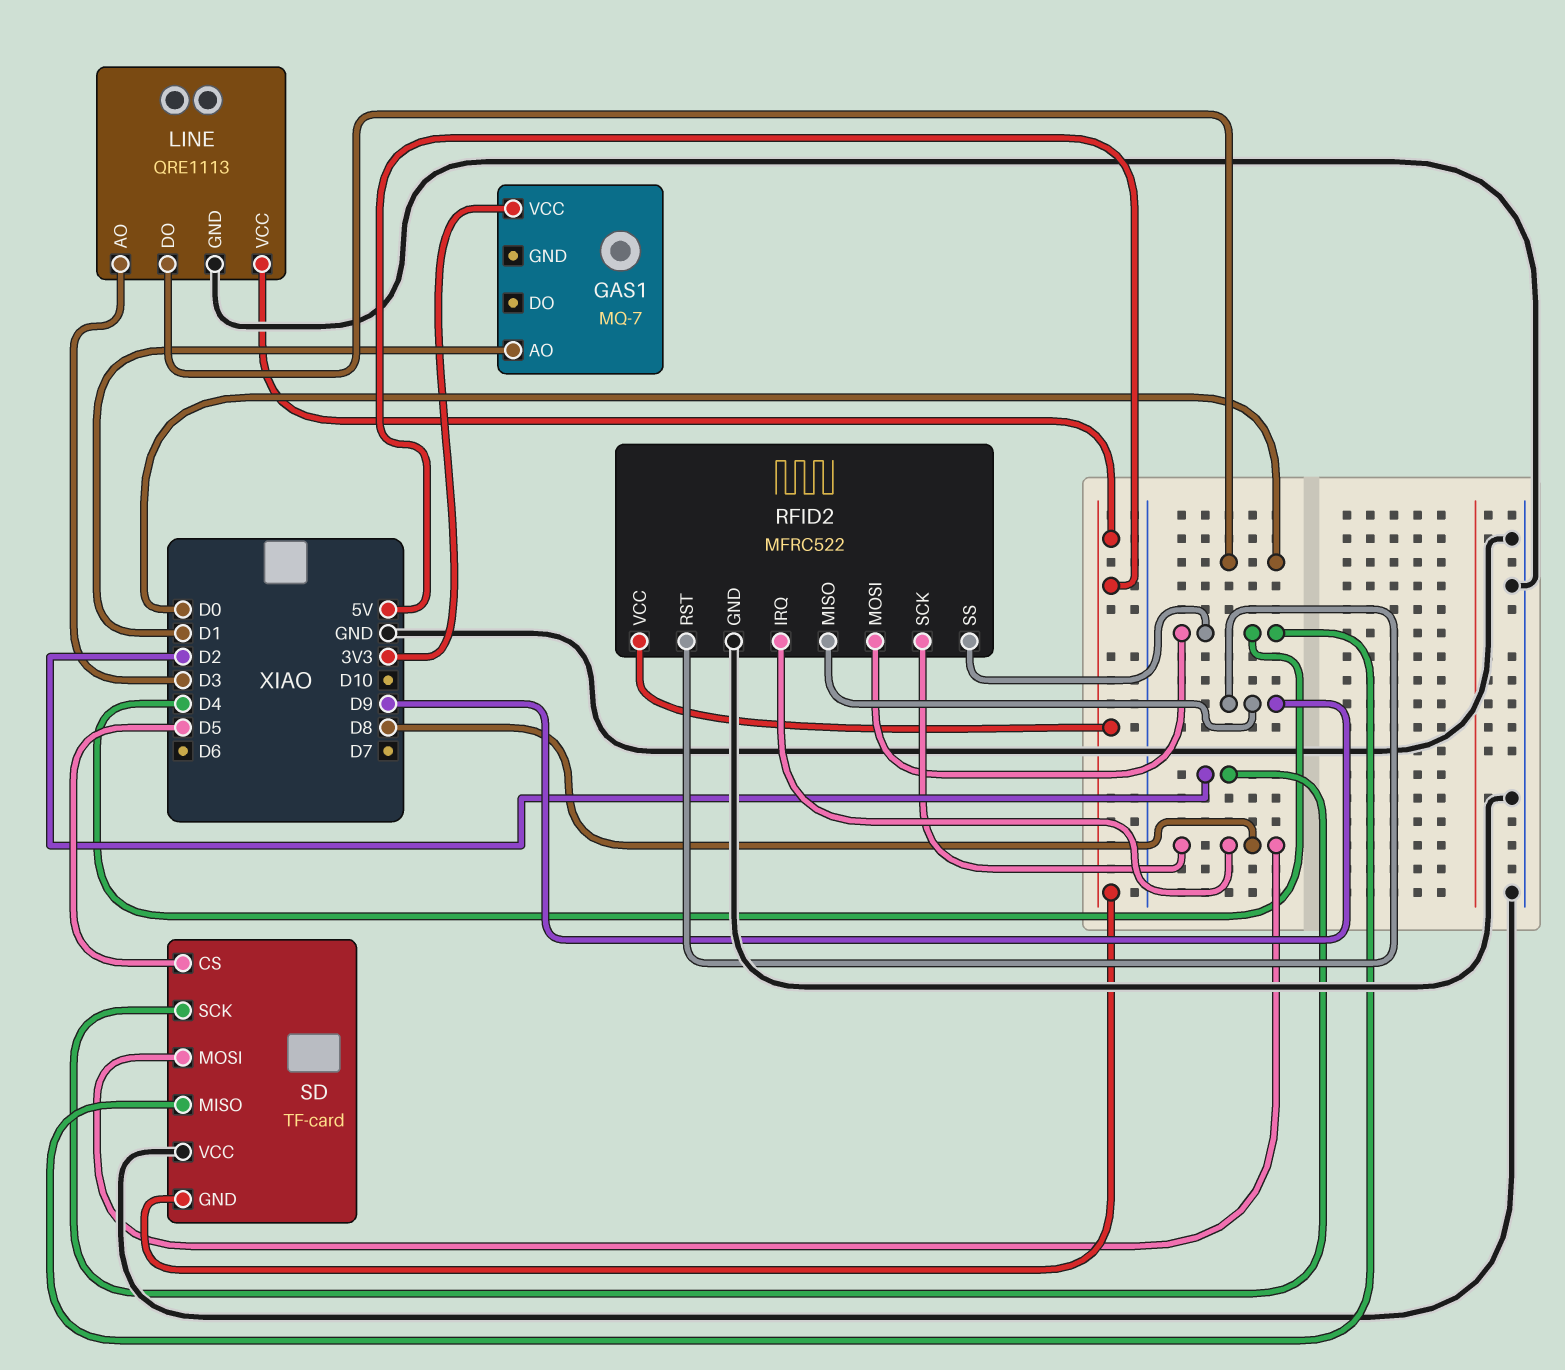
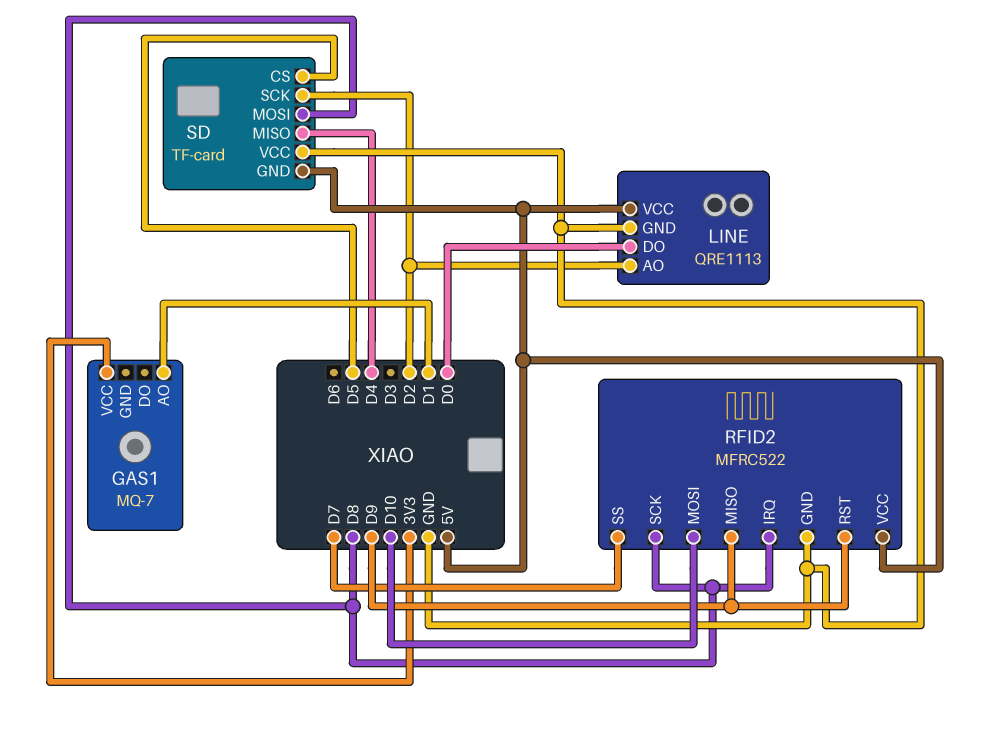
LINE pin AO: D3 -> D2
RFID2 pin MOSI: D4 -> D10
RFID2 pin SS: D4 -> D7

